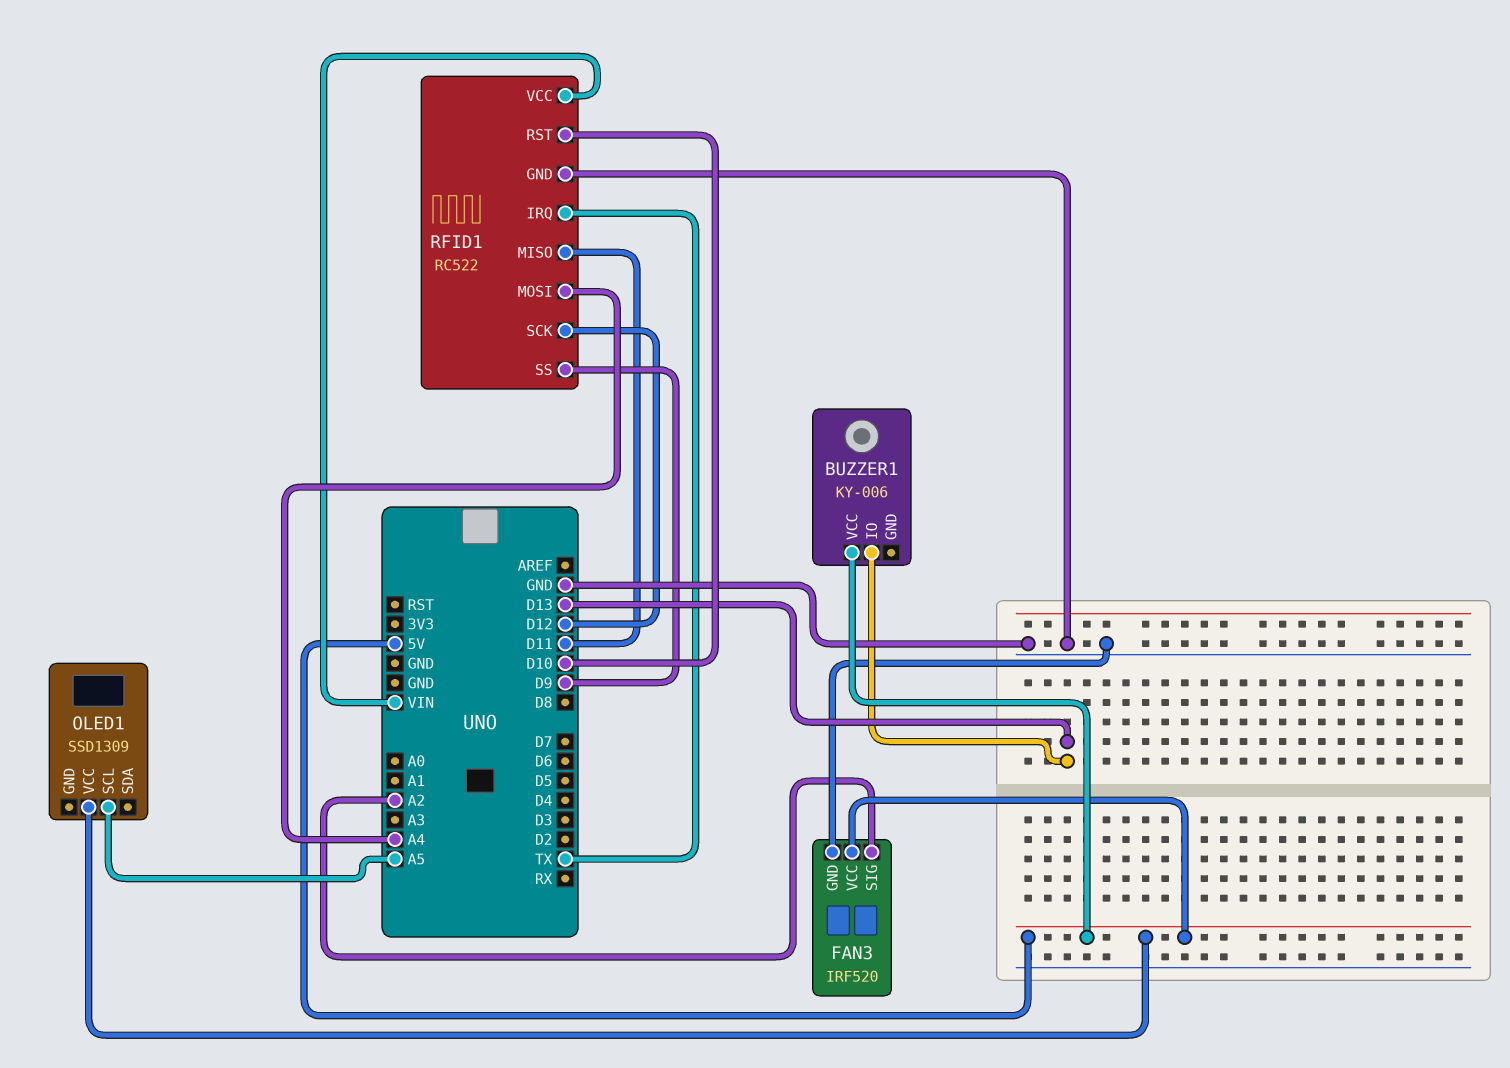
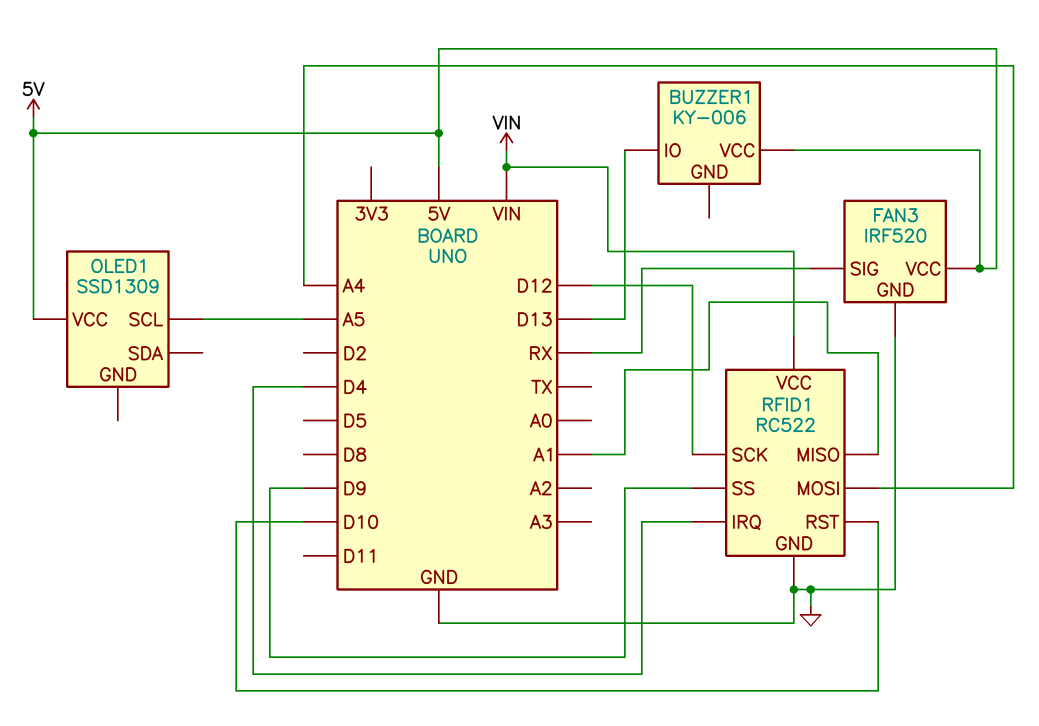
FAN3 pin SIG: A2 -> RX
RFID1 pin IRQ: TX -> D4
RFID1 pin MISO: D11 -> A1

